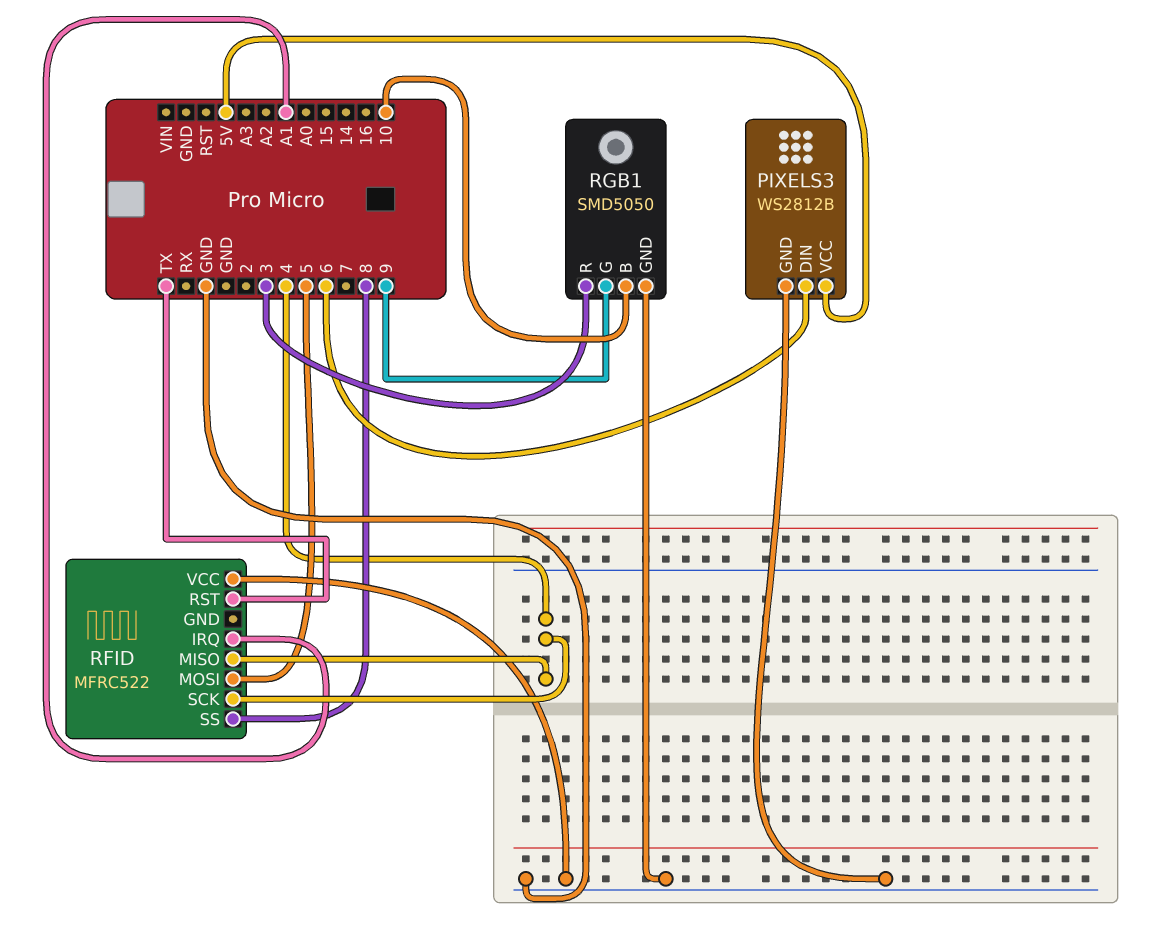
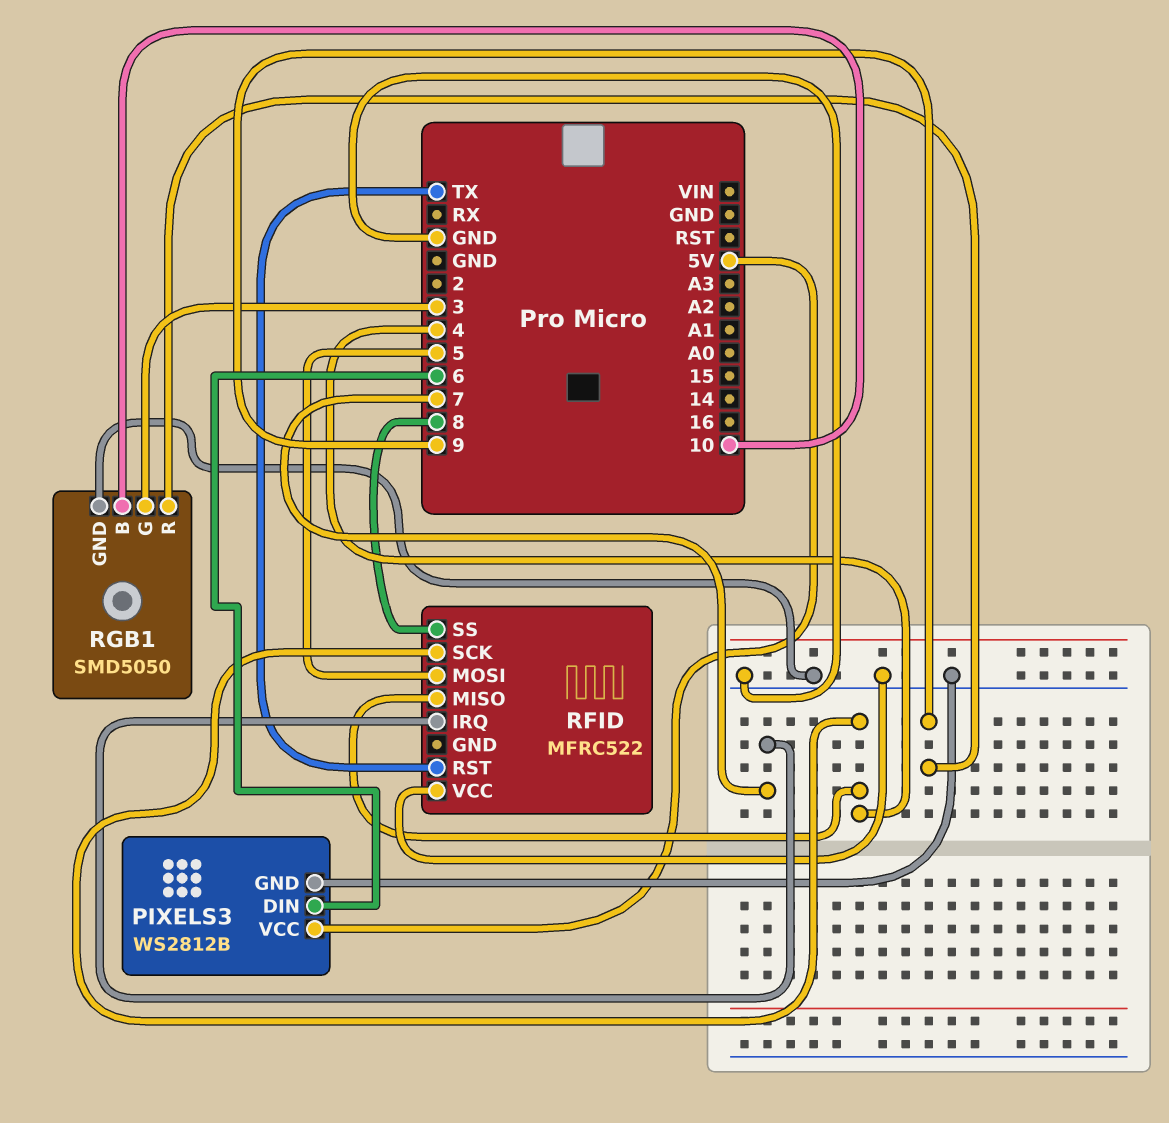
RFID pin IRQ: A1 -> 7
RGB1 pin G: 9 -> 3
RGB1 pin R: 3 -> 9

